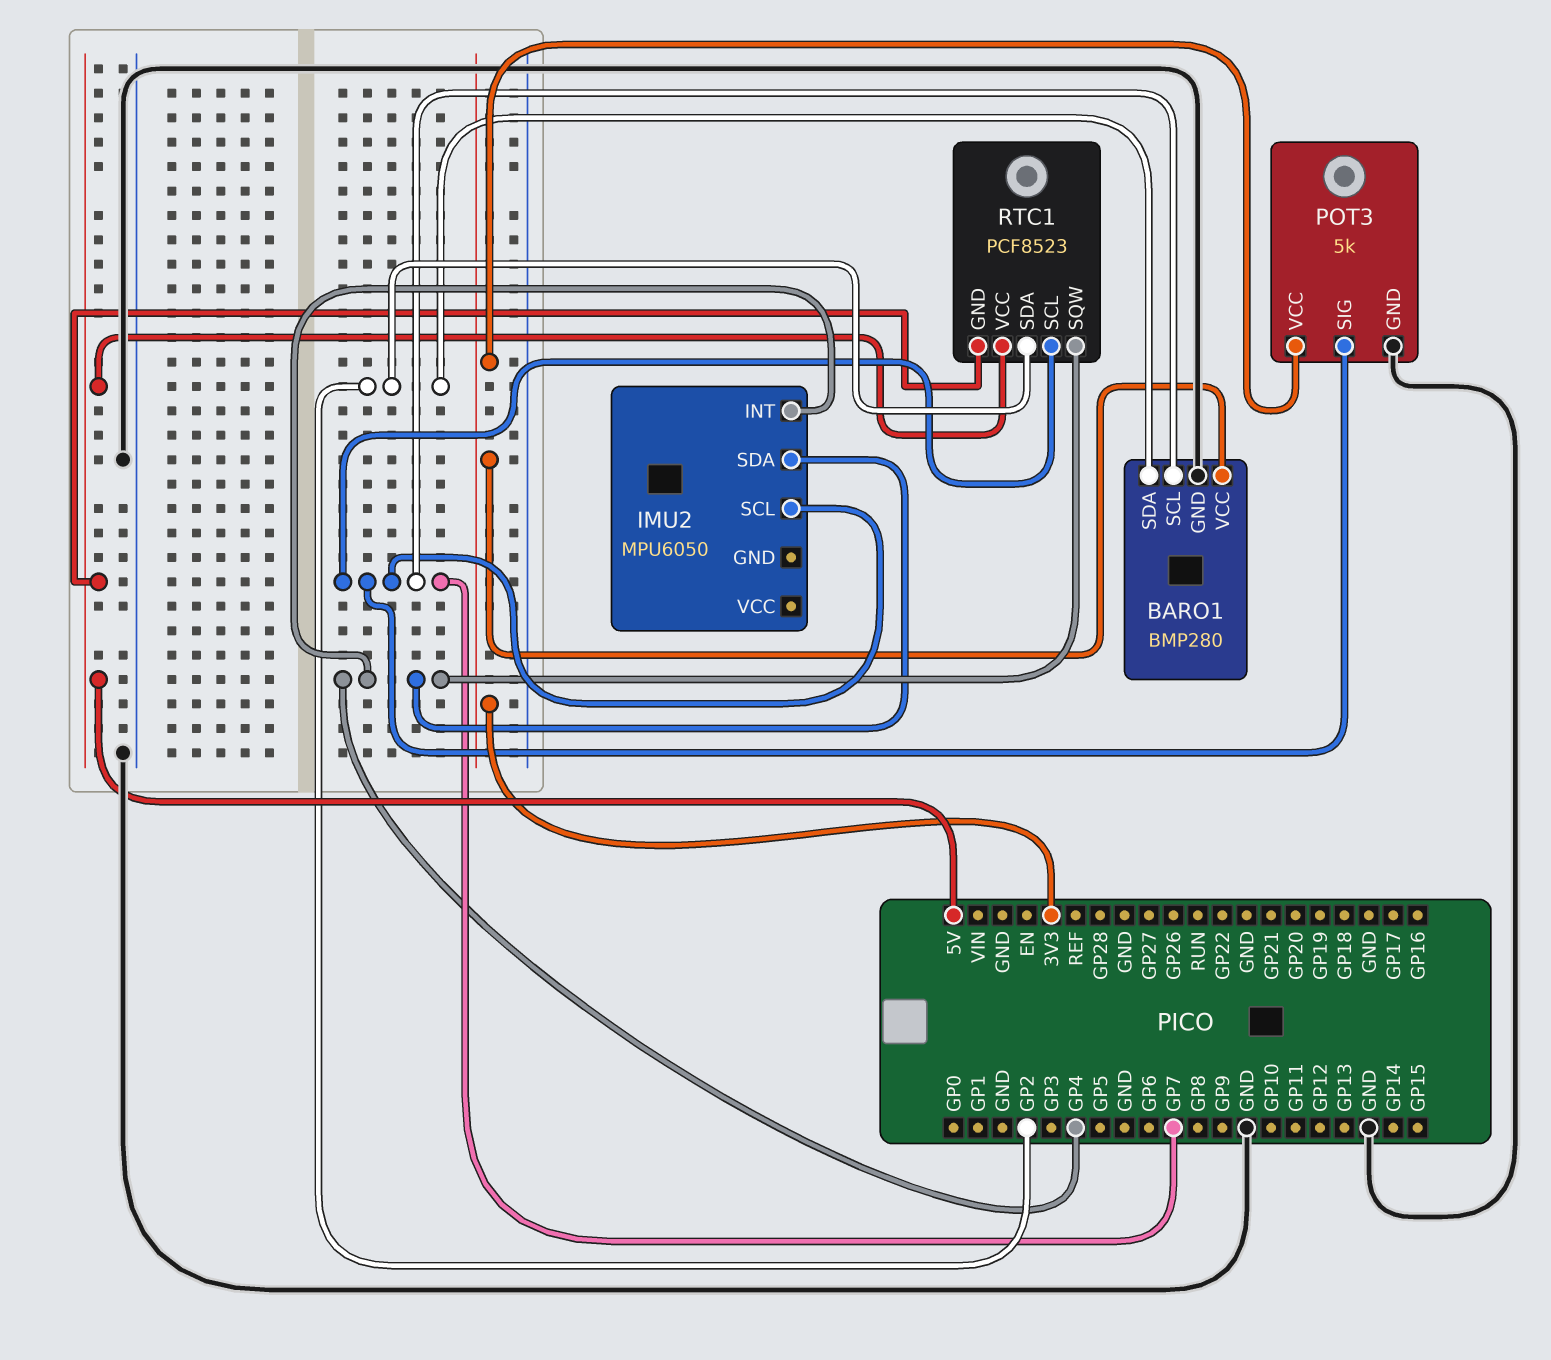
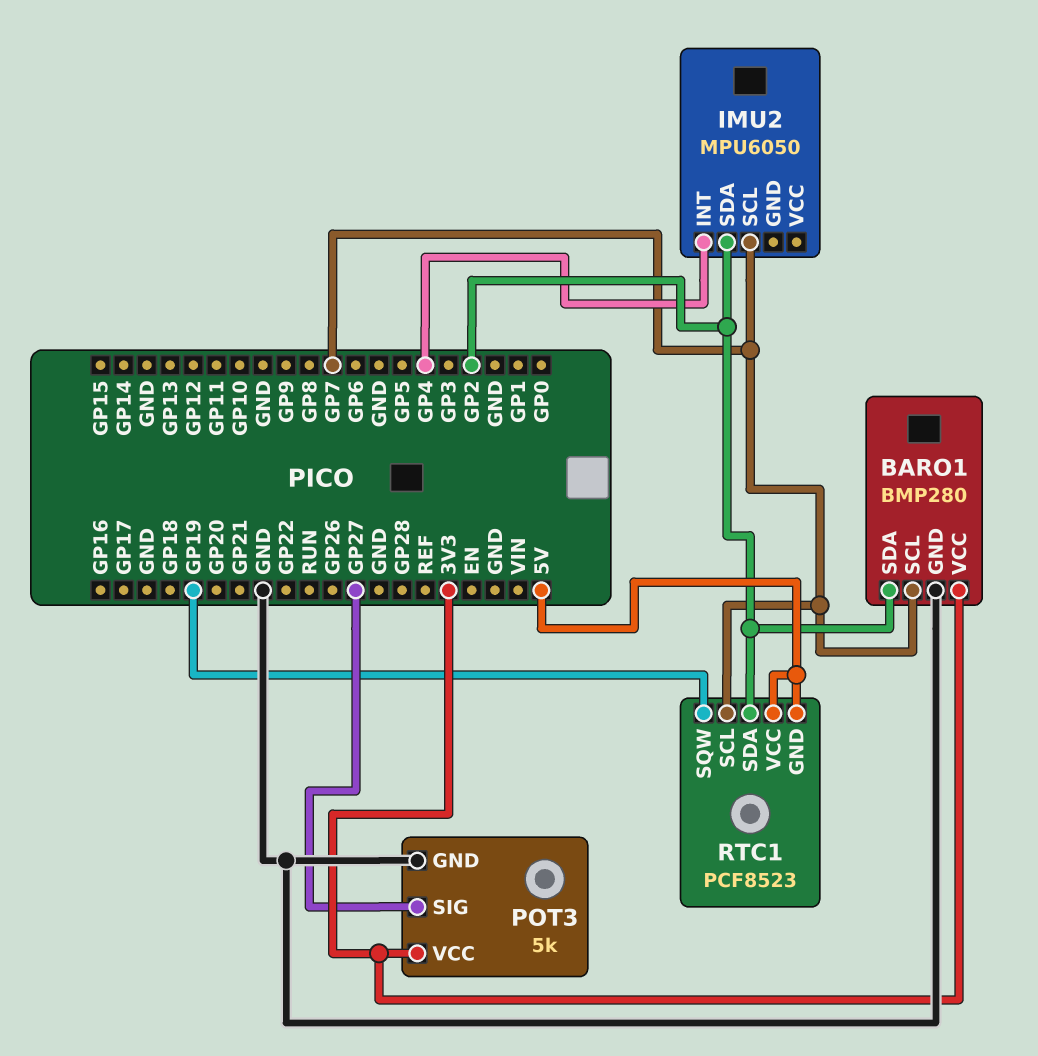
IMU2 pin SDA: GP4 -> GP2
POT3 pin SIG: GP7 -> GP27
RTC1 pin SQW: GP4 -> GP19

